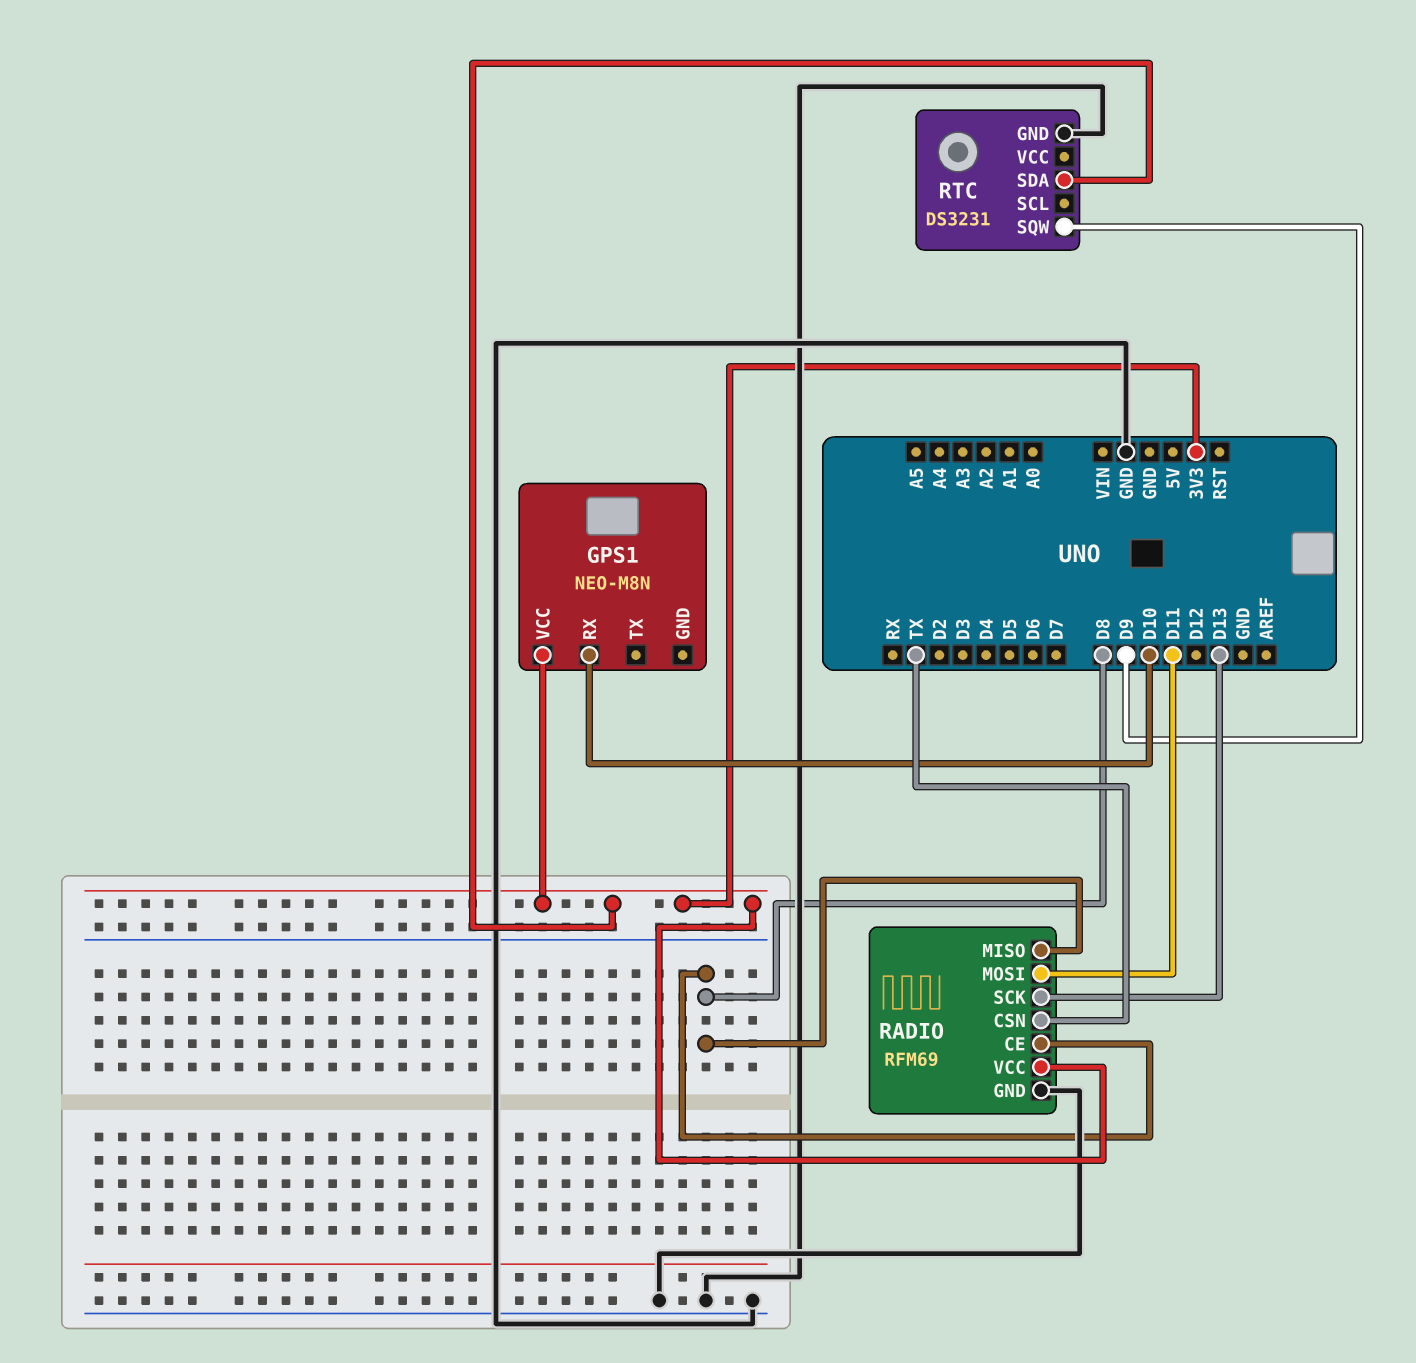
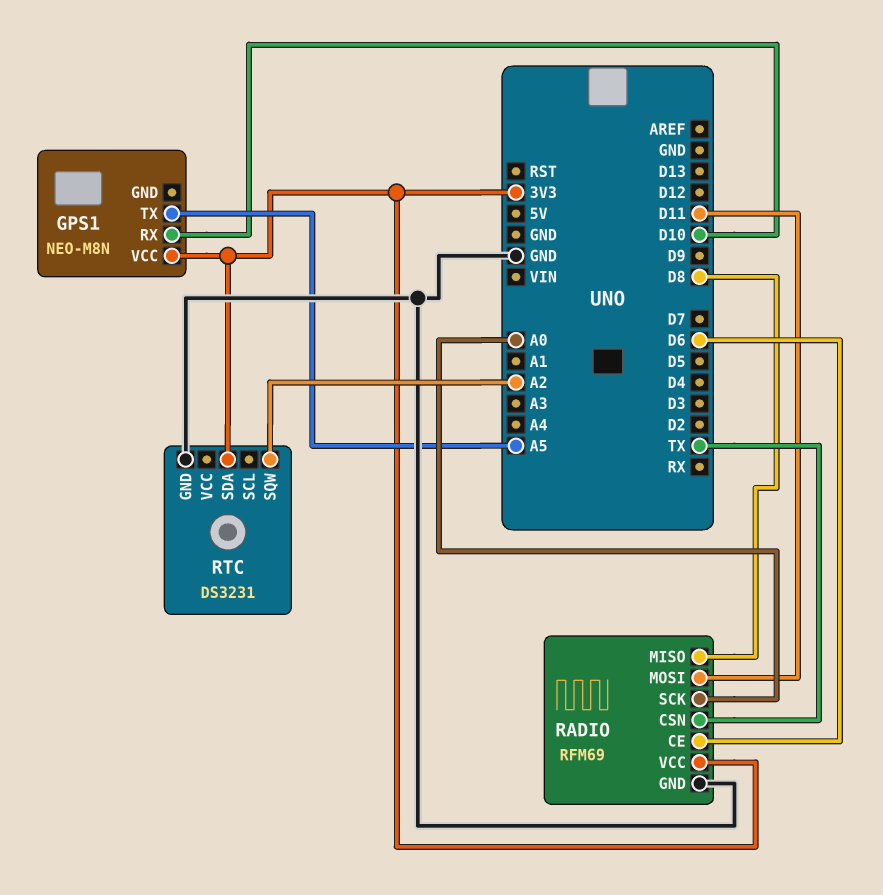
GPS1 pin TX: none -> A5
RADIO pin CE: D8 -> D6
RADIO pin SCK: D13 -> A0
RTC pin SQW: D9 -> A2

